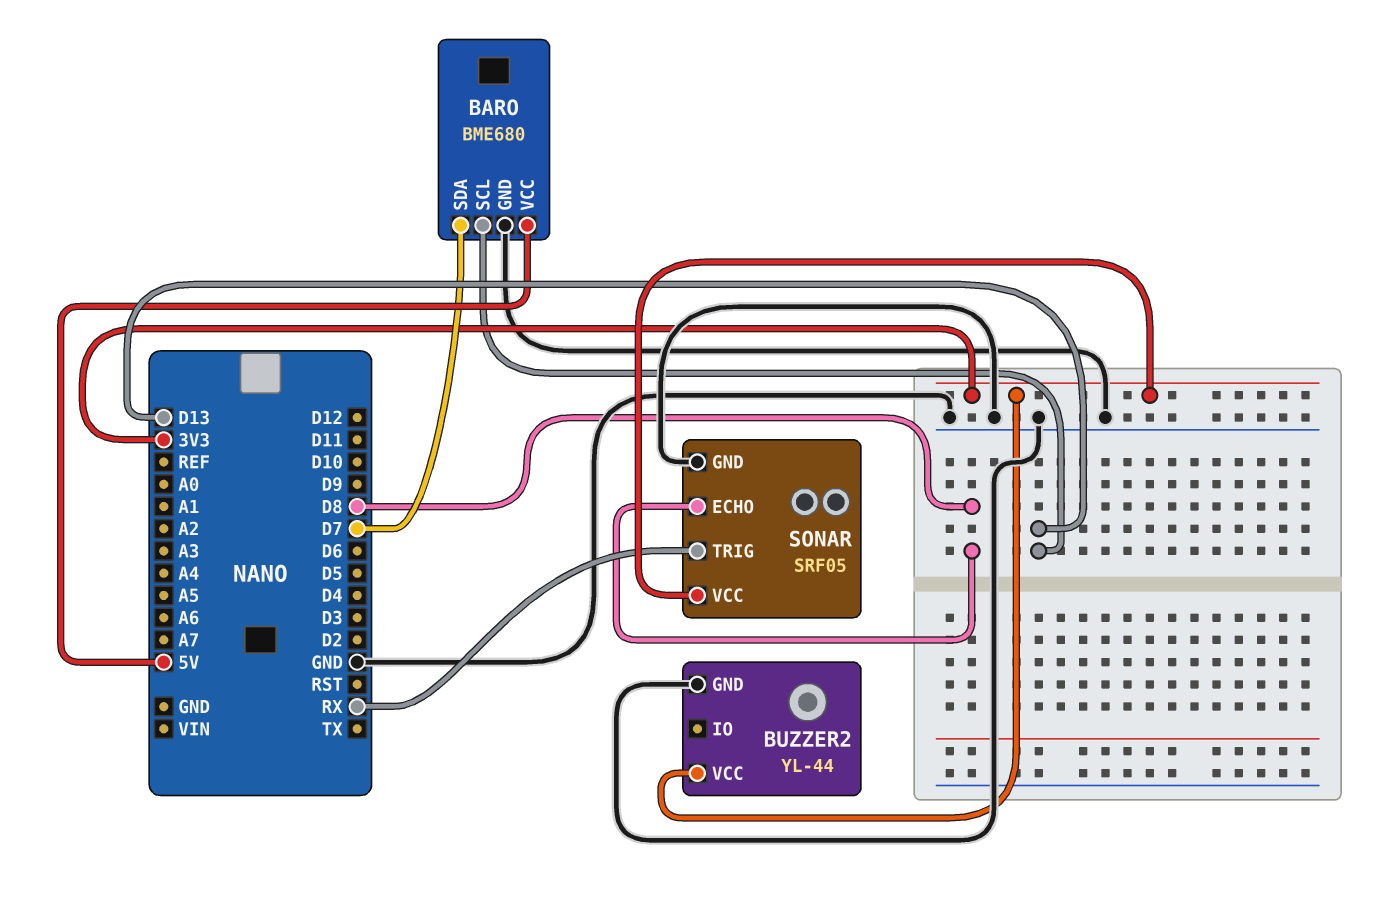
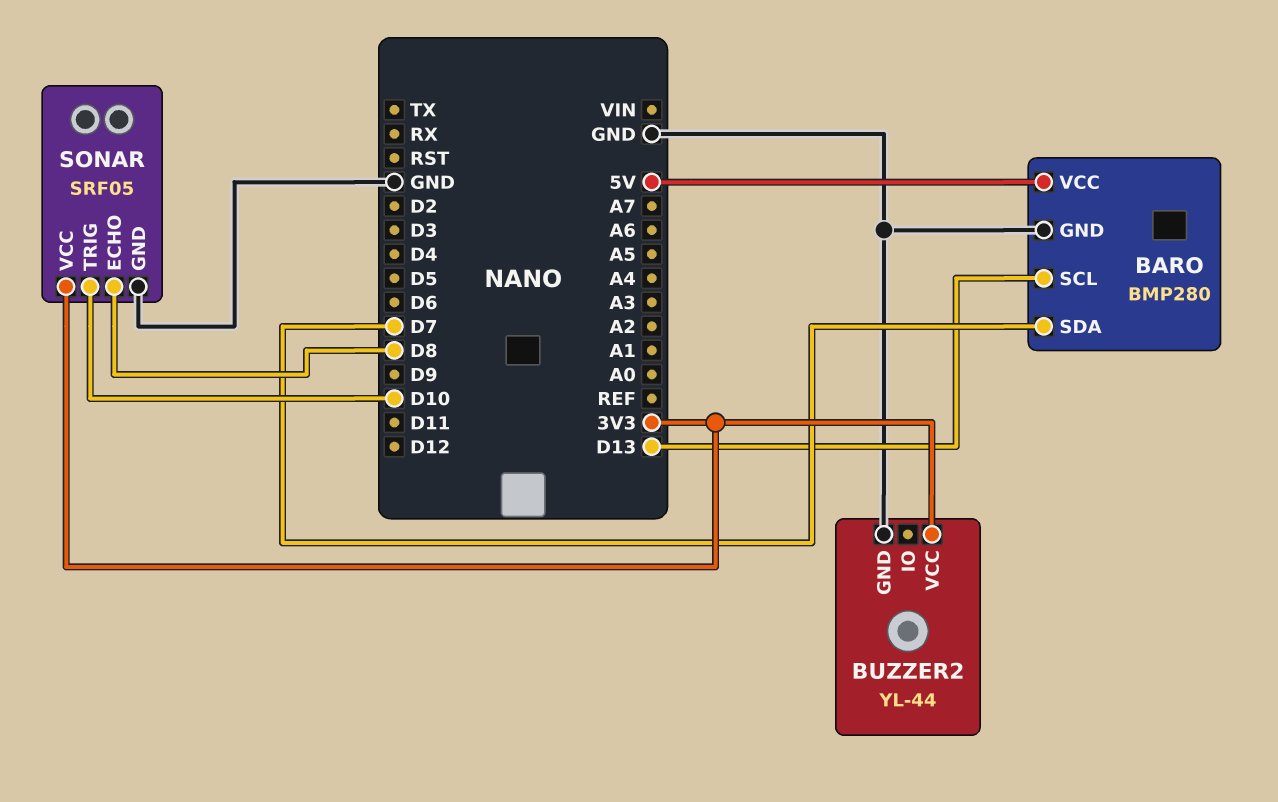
BARO: BME680 -> BMP280
SONAR pin TRIG: RX -> D10

